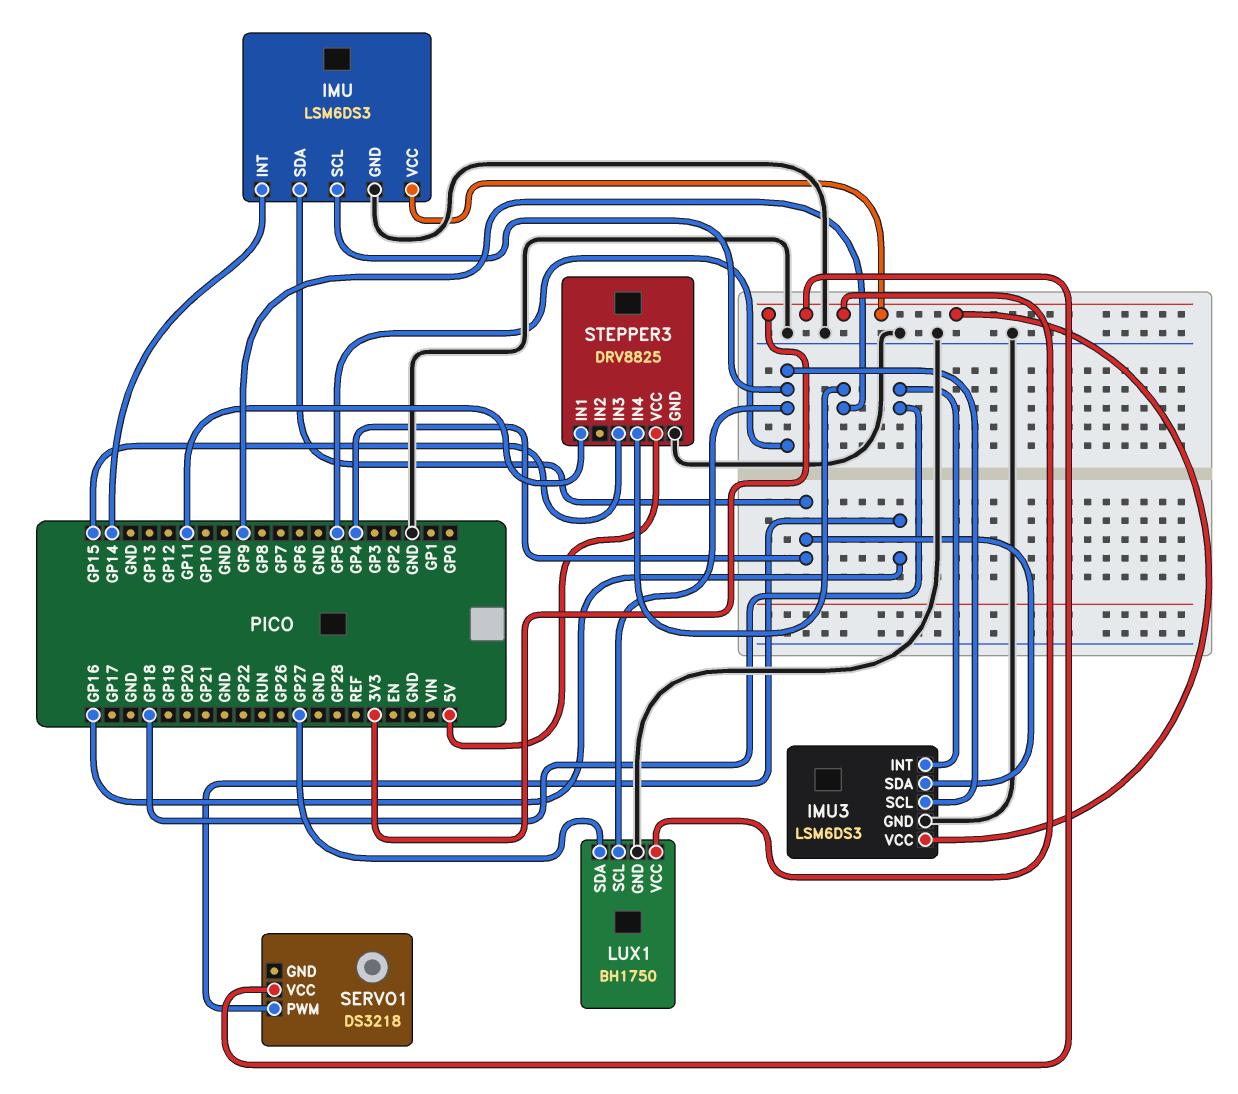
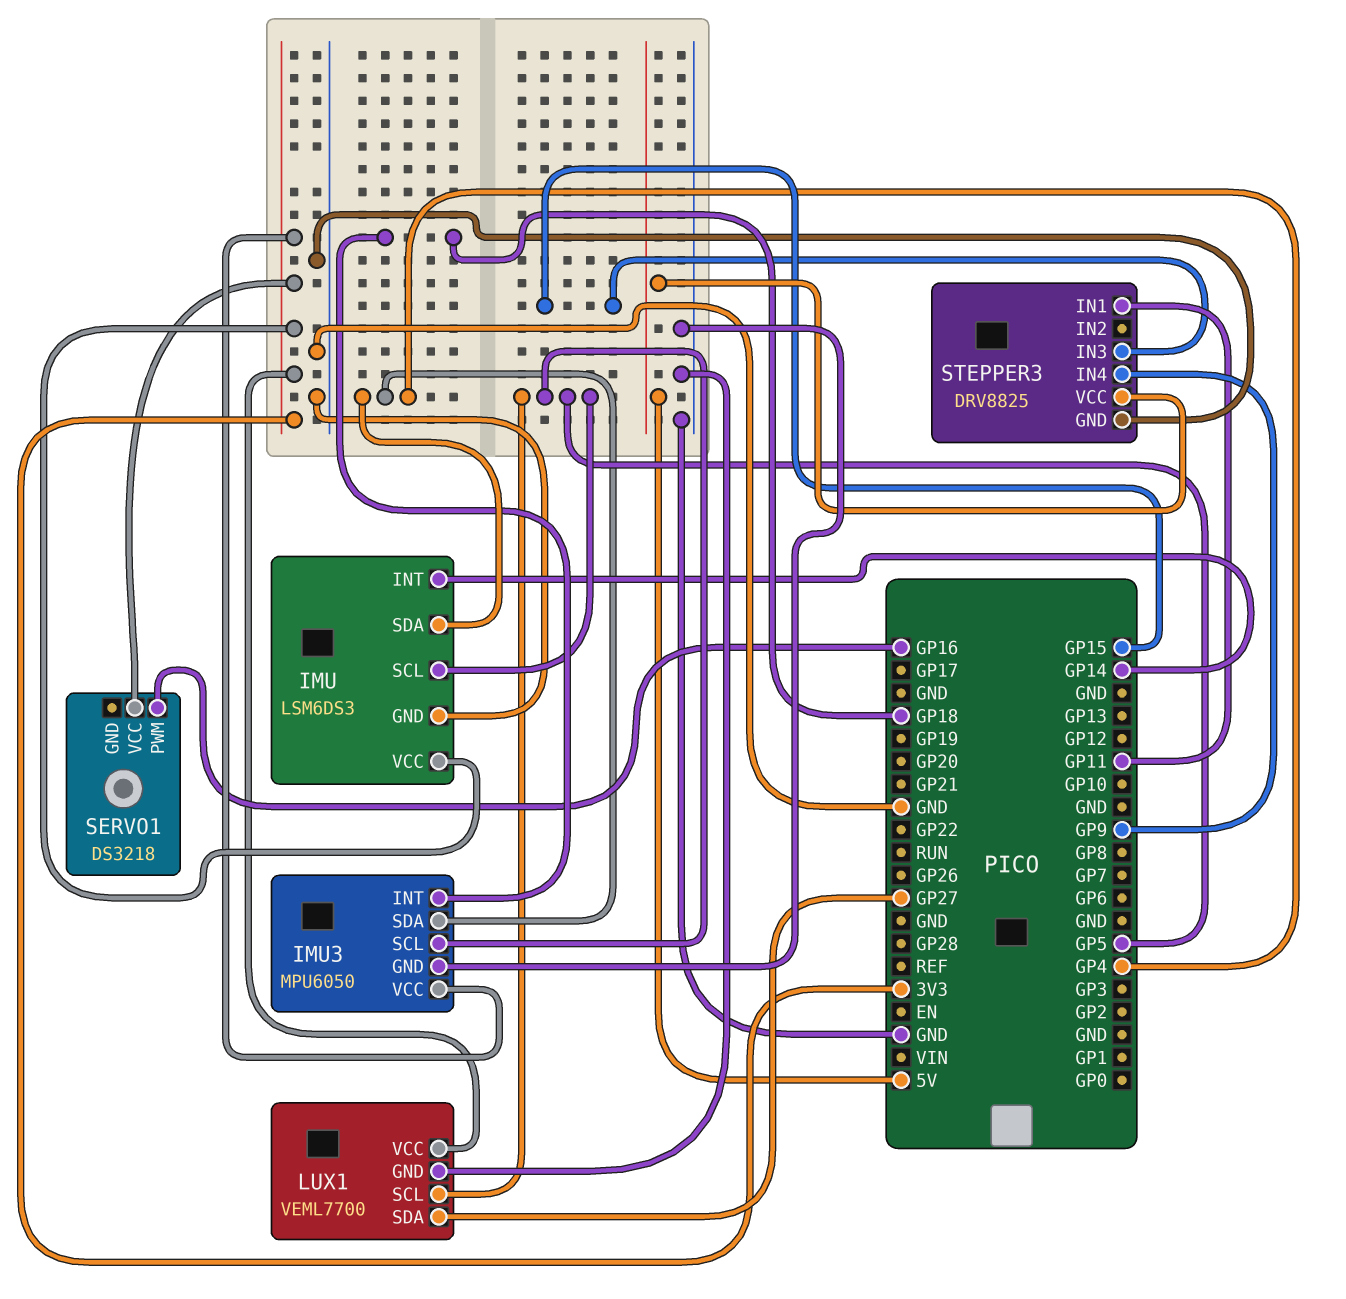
IMU3: LSM6DS3 -> MPU6050
LUX1: BH1750 -> VEML7700

